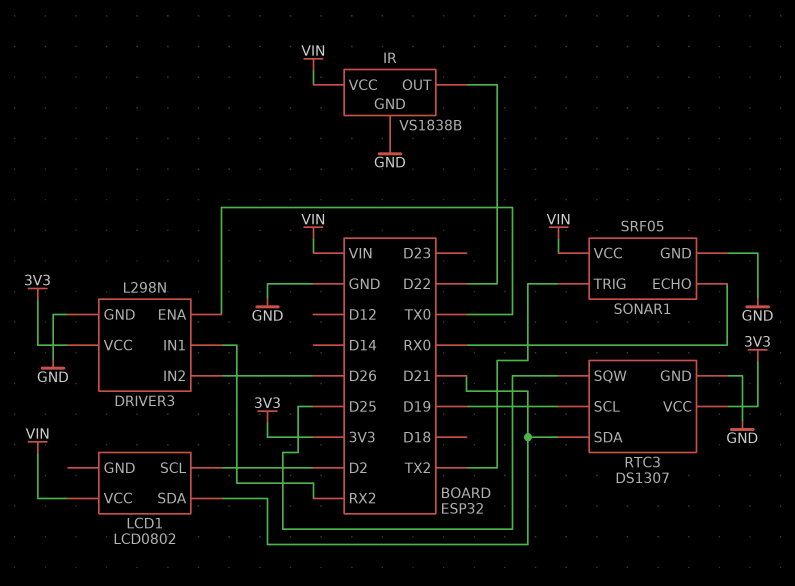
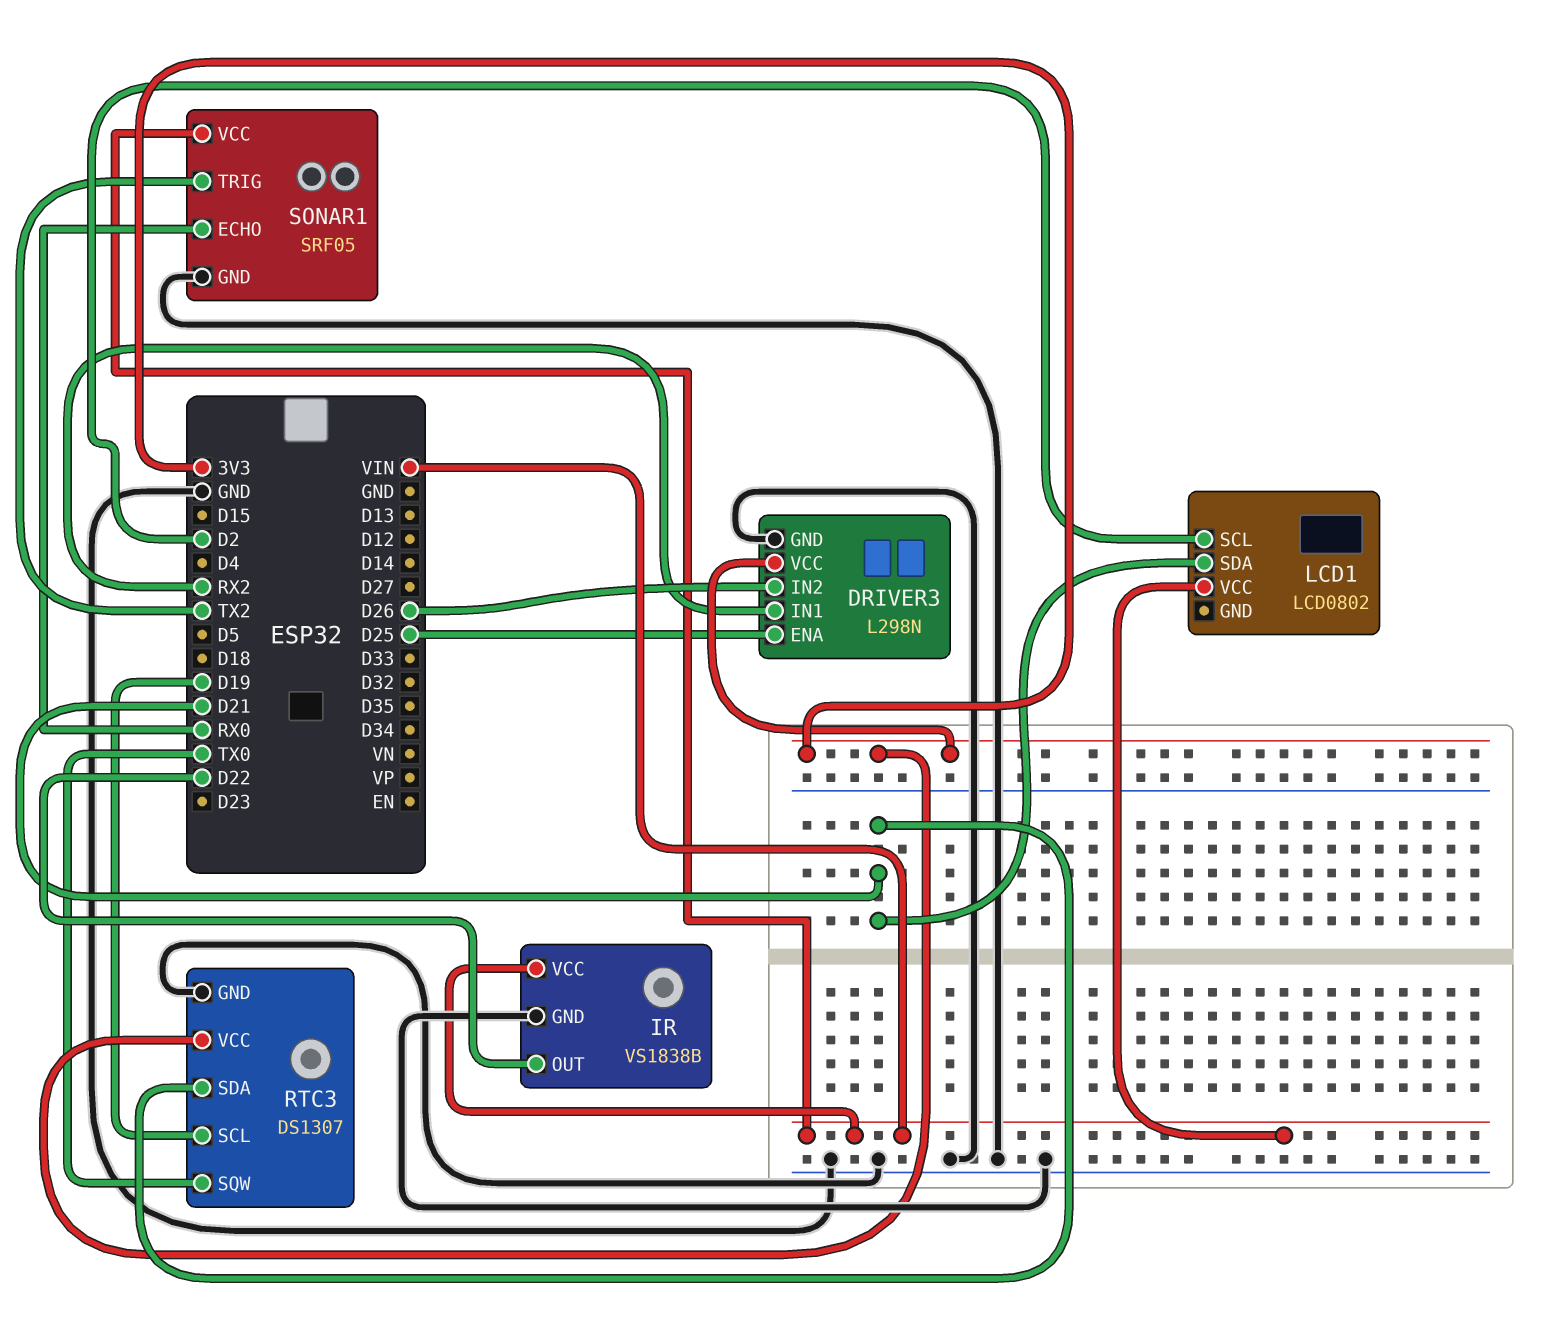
DRIVER3 pin ENA: TX0 -> D25
RTC3 pin SQW: D25 -> TX0

